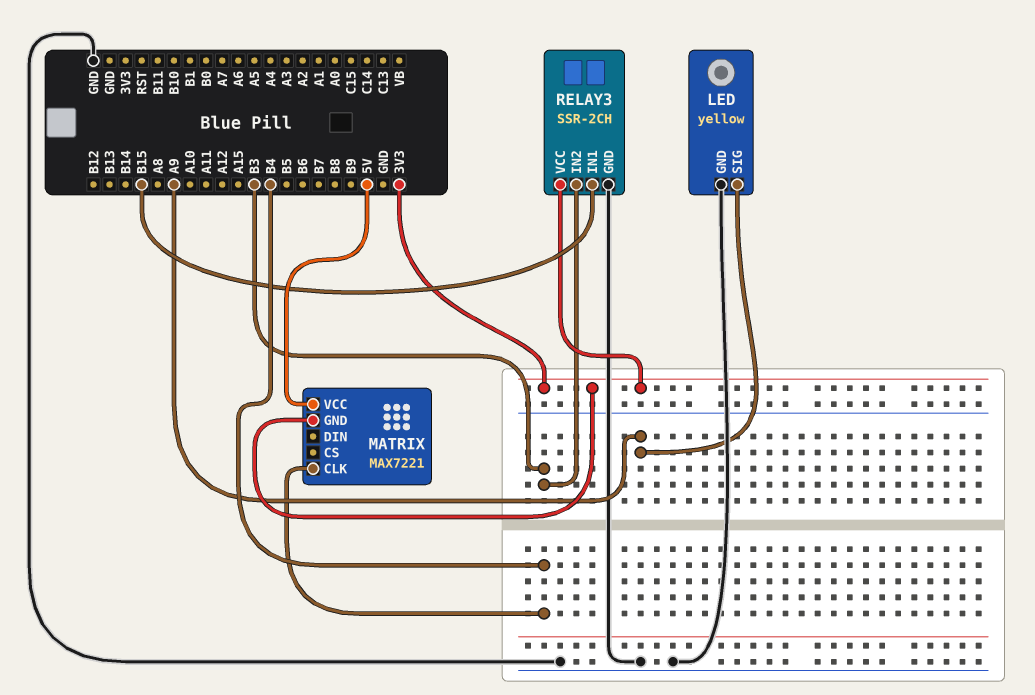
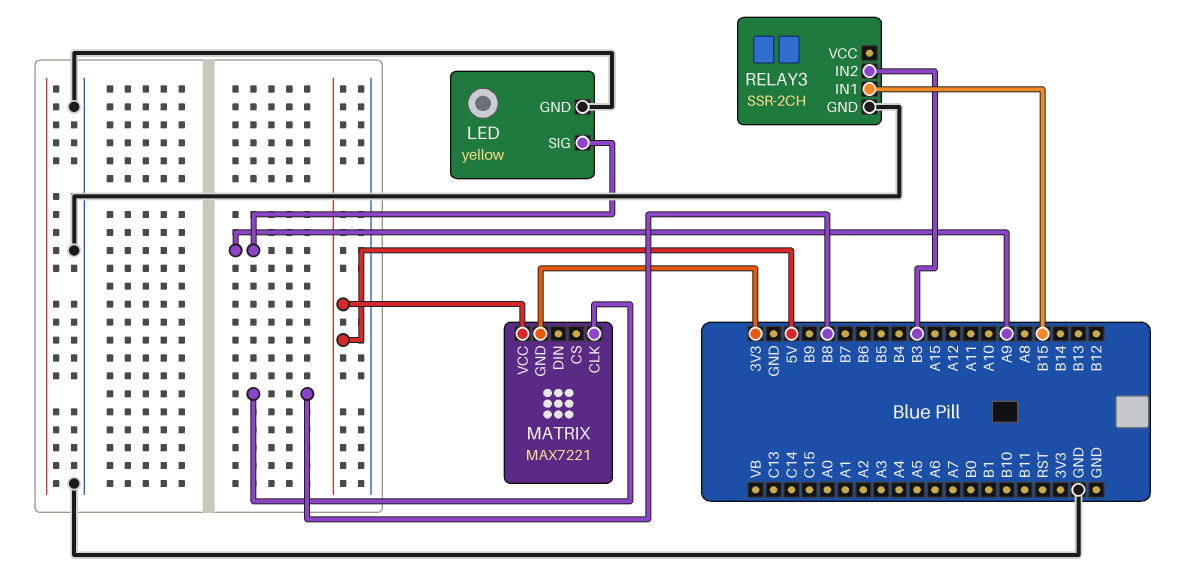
MATRIX pin CLK: B4 -> B8
RELAY3 pin VCC: 3V3 -> none

